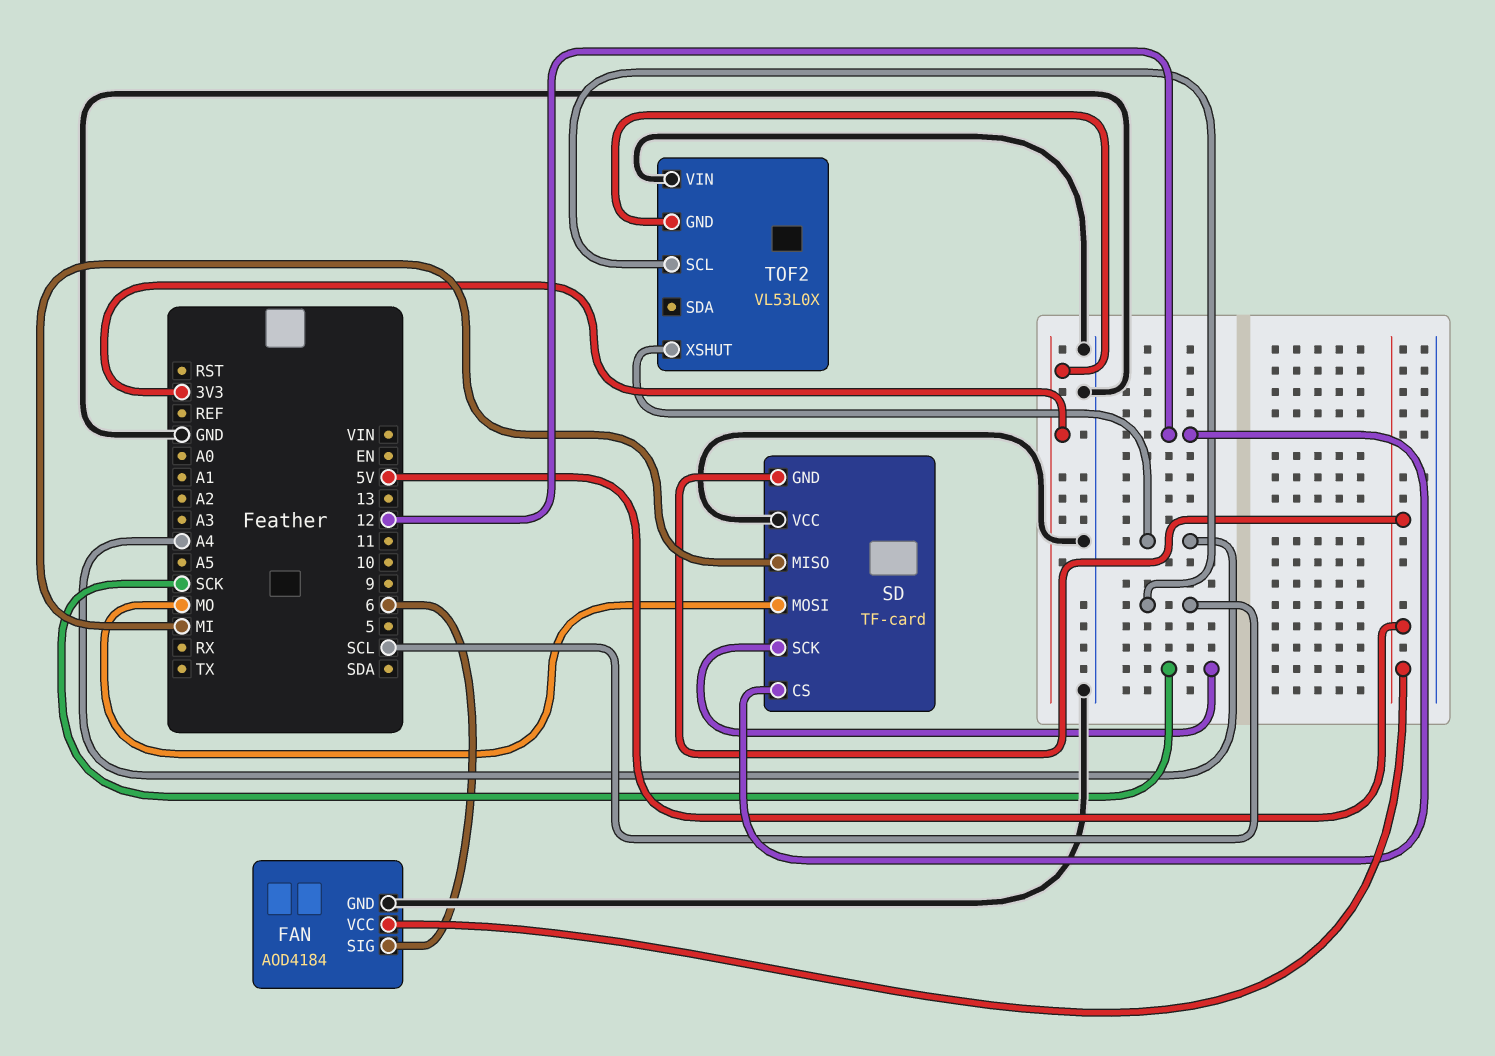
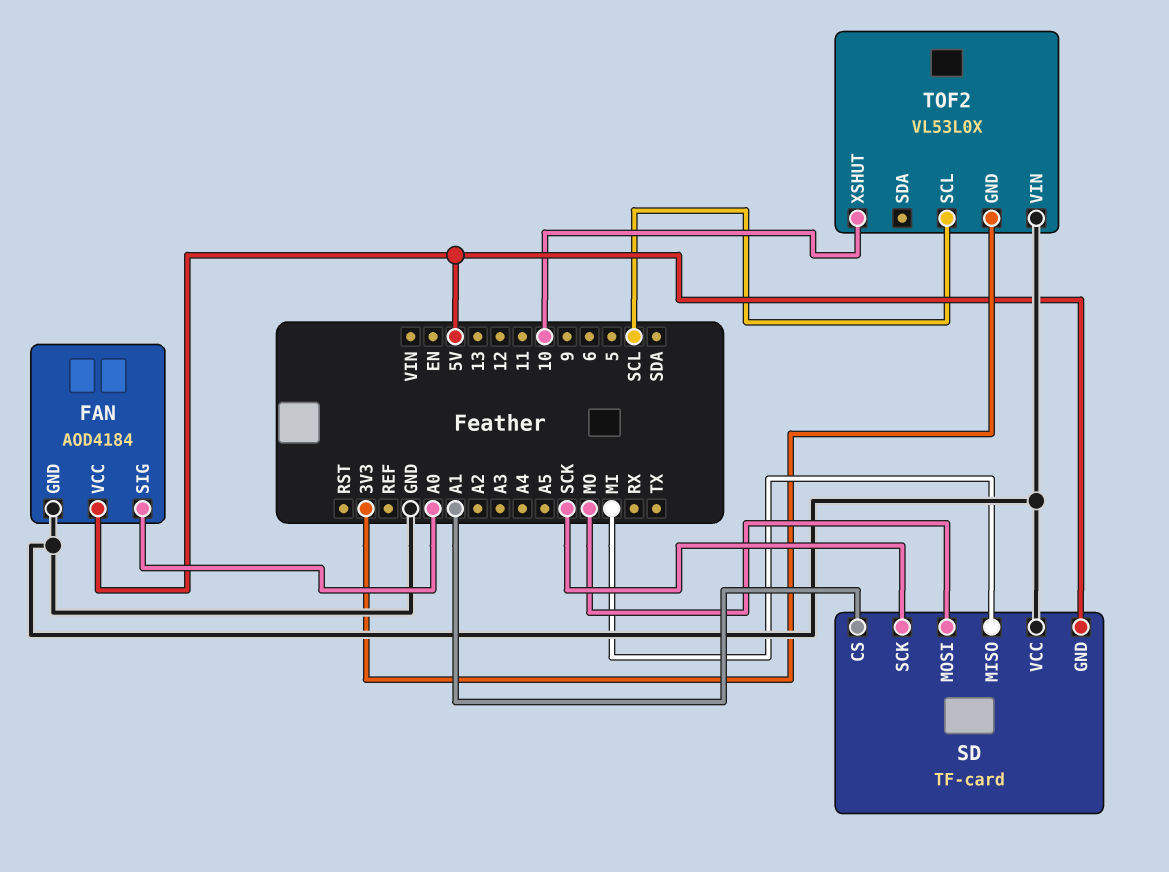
FAN pin SIG: 6 -> A0
SD pin CS: 12 -> A1
TOF2 pin XSHUT: A4 -> 10

